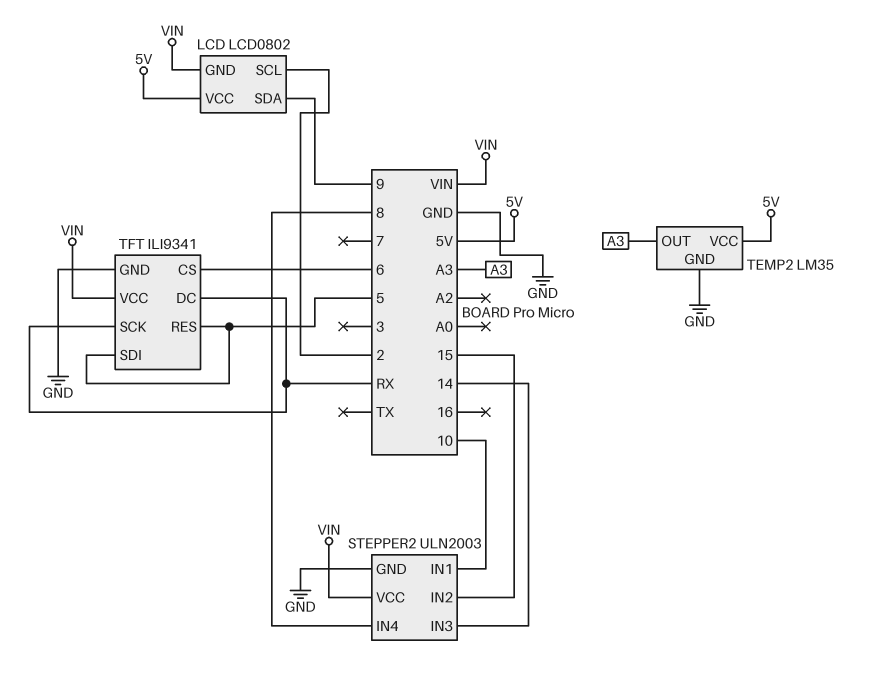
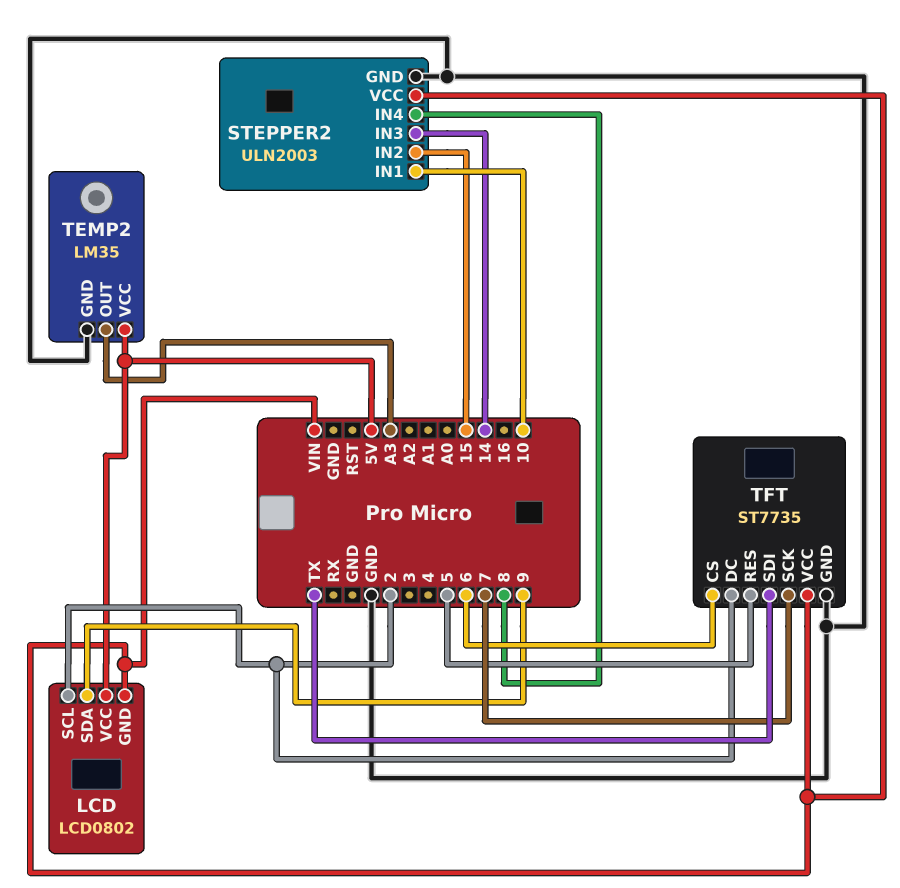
TFT: ILI9341 -> ST7735
TFT pin DC: RX -> 2
TFT pin SCK: RX -> 7
TFT pin SDI: 5 -> TX

